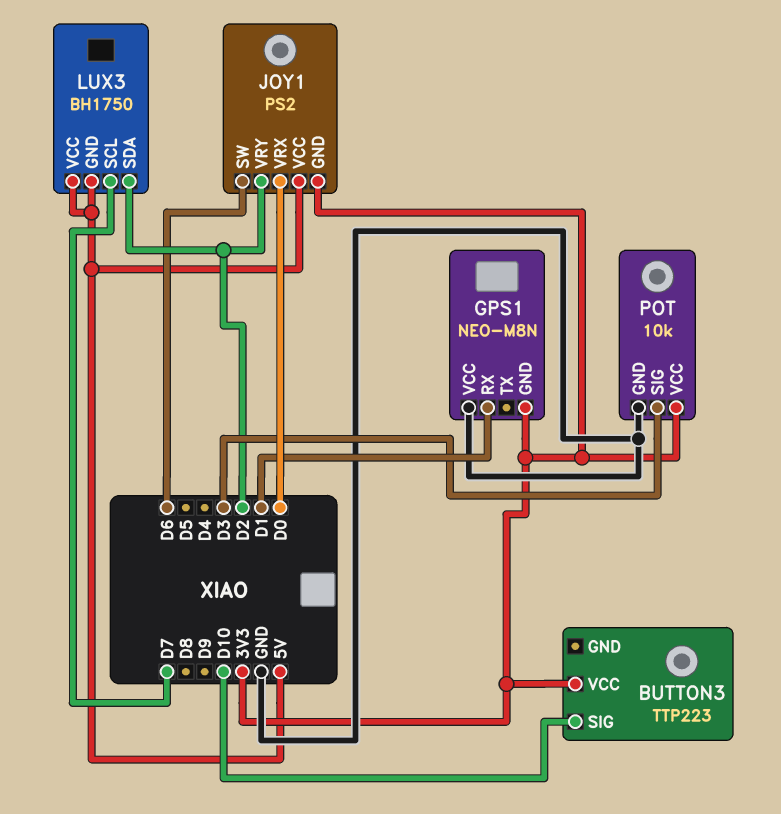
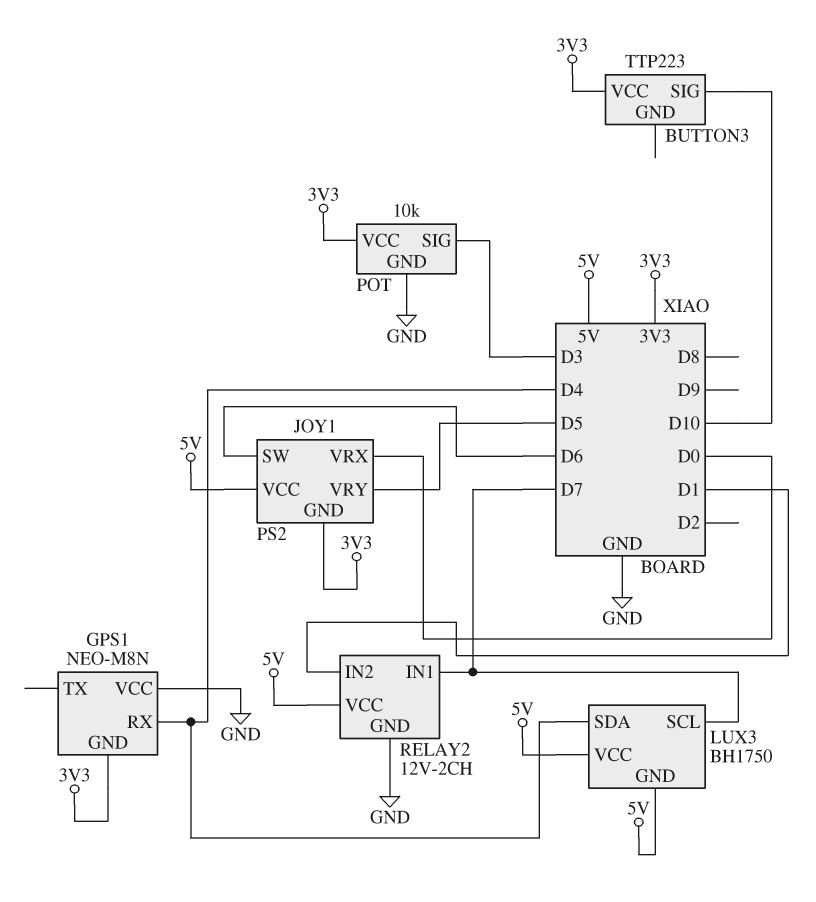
GPS1 pin RX: D1 -> D4
JOY1 pin VRY: D2 -> D5
LUX3 pin SDA: D2 -> D4
RELAY2: none -> 12V-2CH
RELAY2 pin GND: none -> GND
RELAY2 pin IN1: none -> D7
RELAY2 pin IN2: none -> D1
RELAY2 pin VCC: none -> 5V

